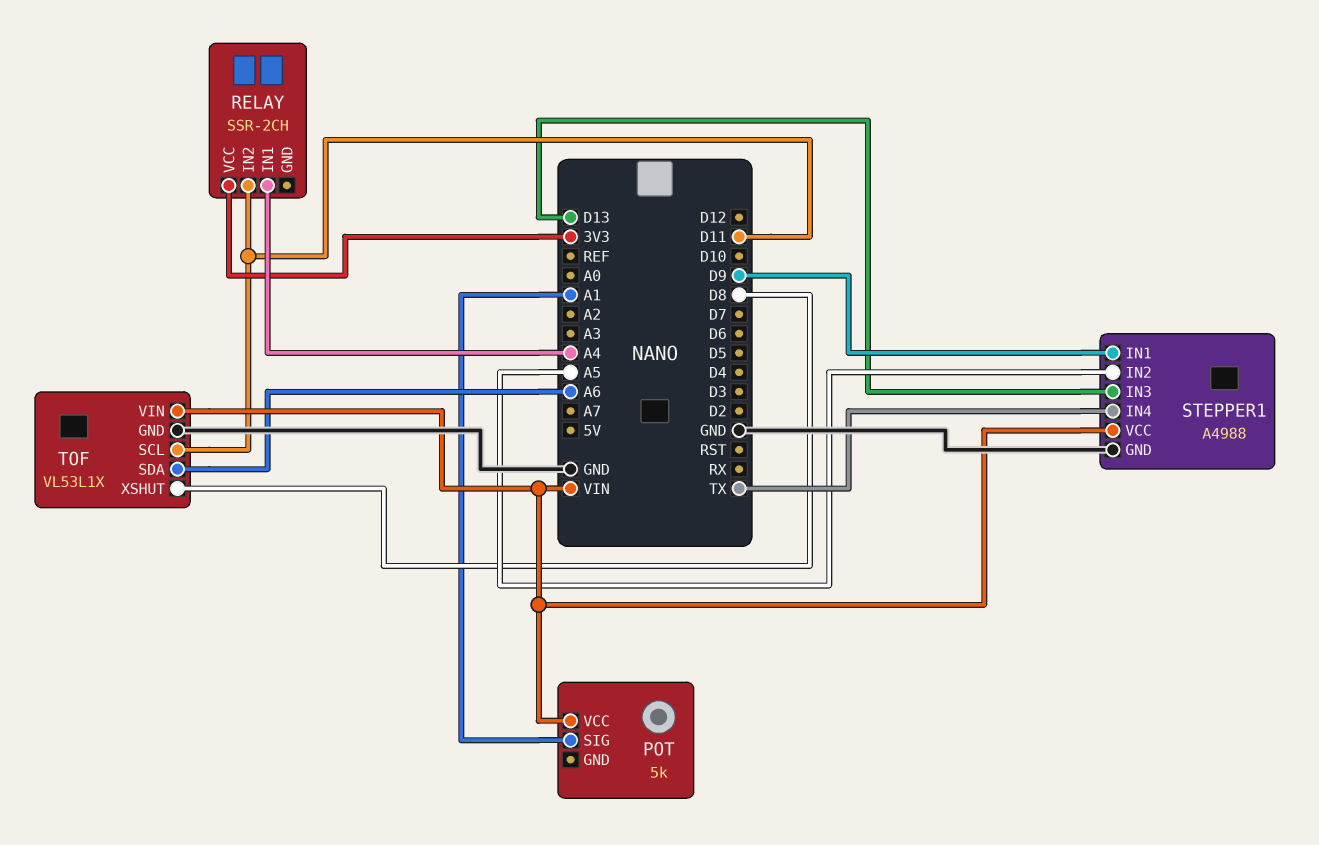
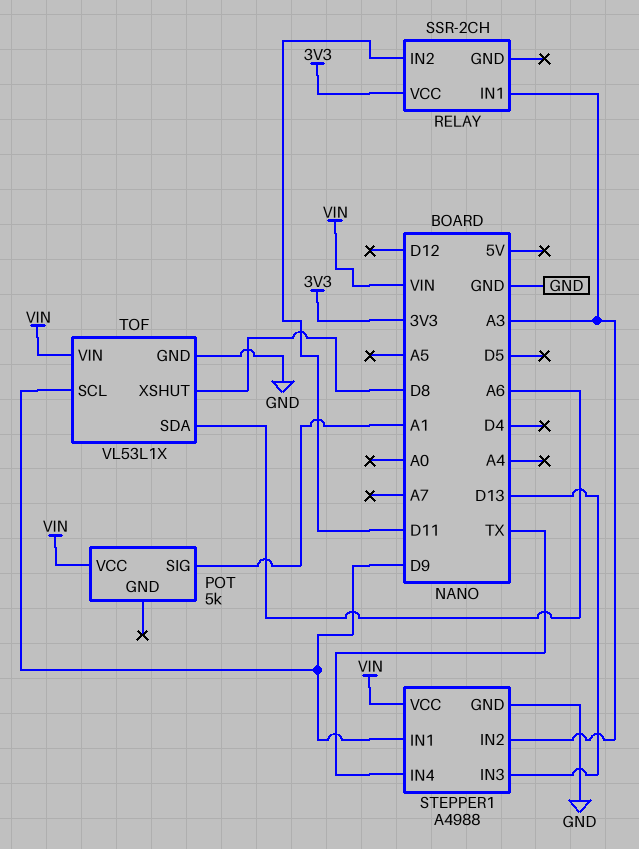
RELAY pin IN1: A4 -> A3
STEPPER1 pin IN2: A5 -> A3
TOF pin SCL: D11 -> D9

